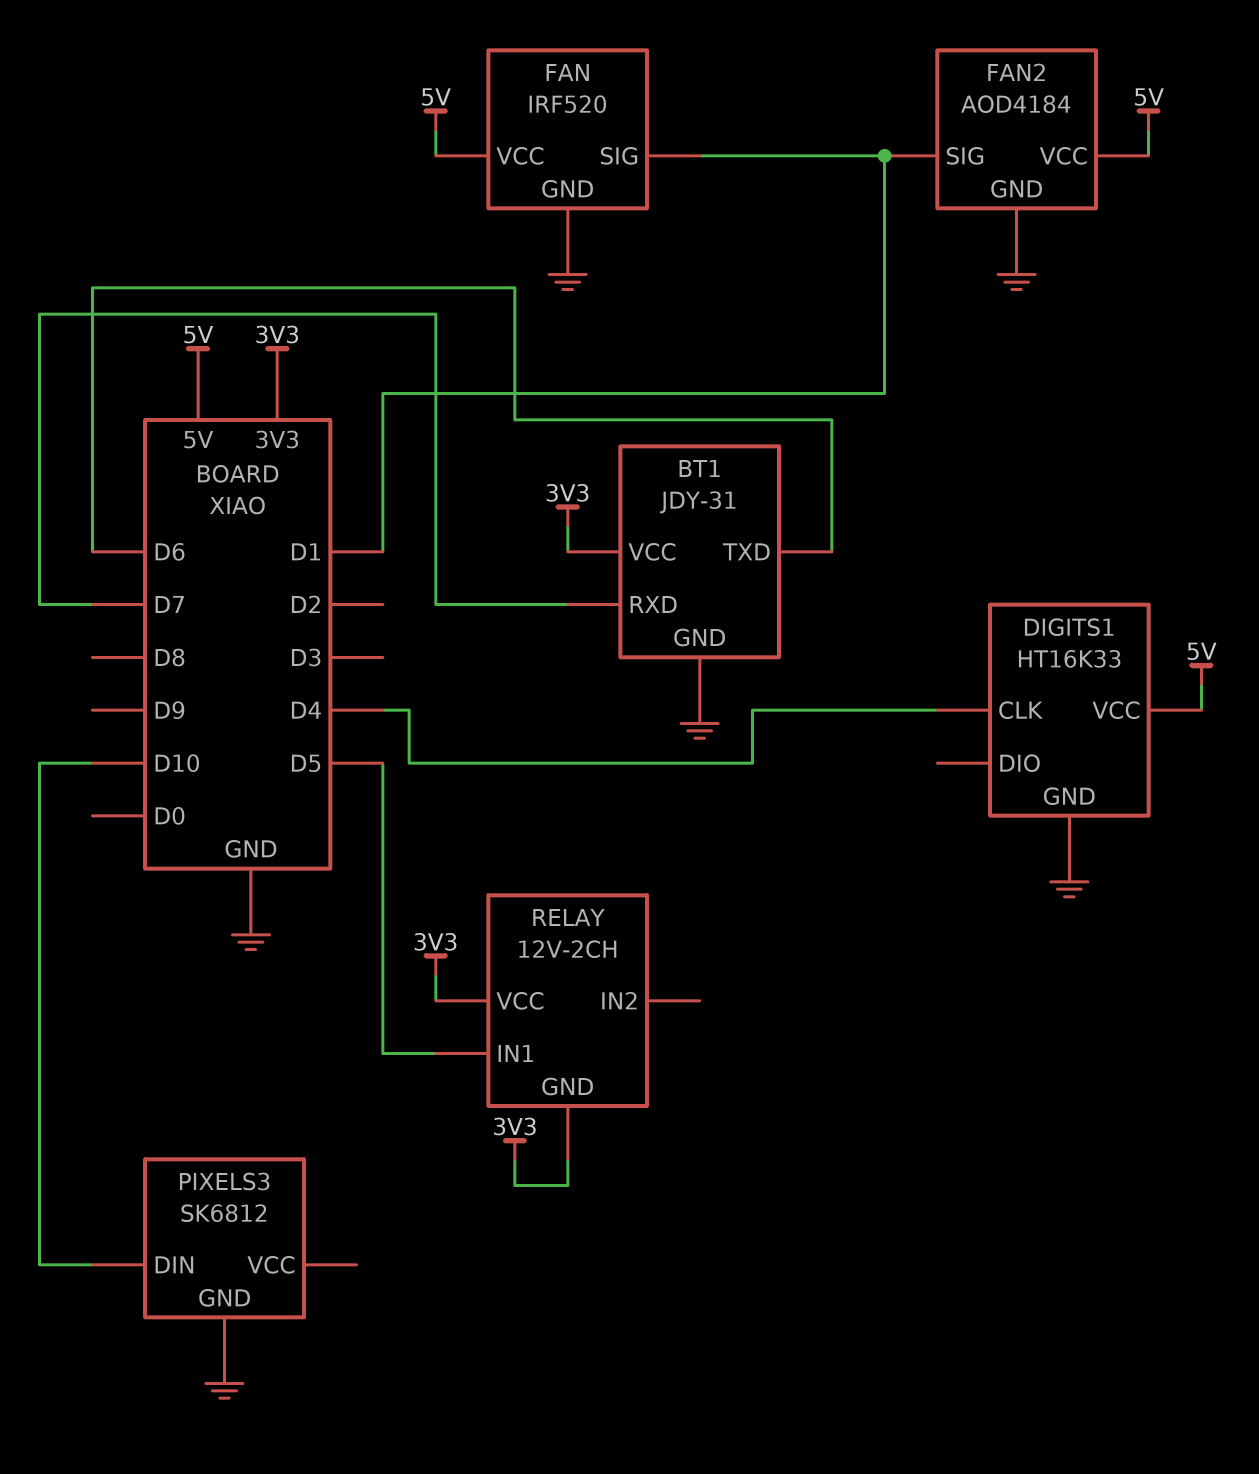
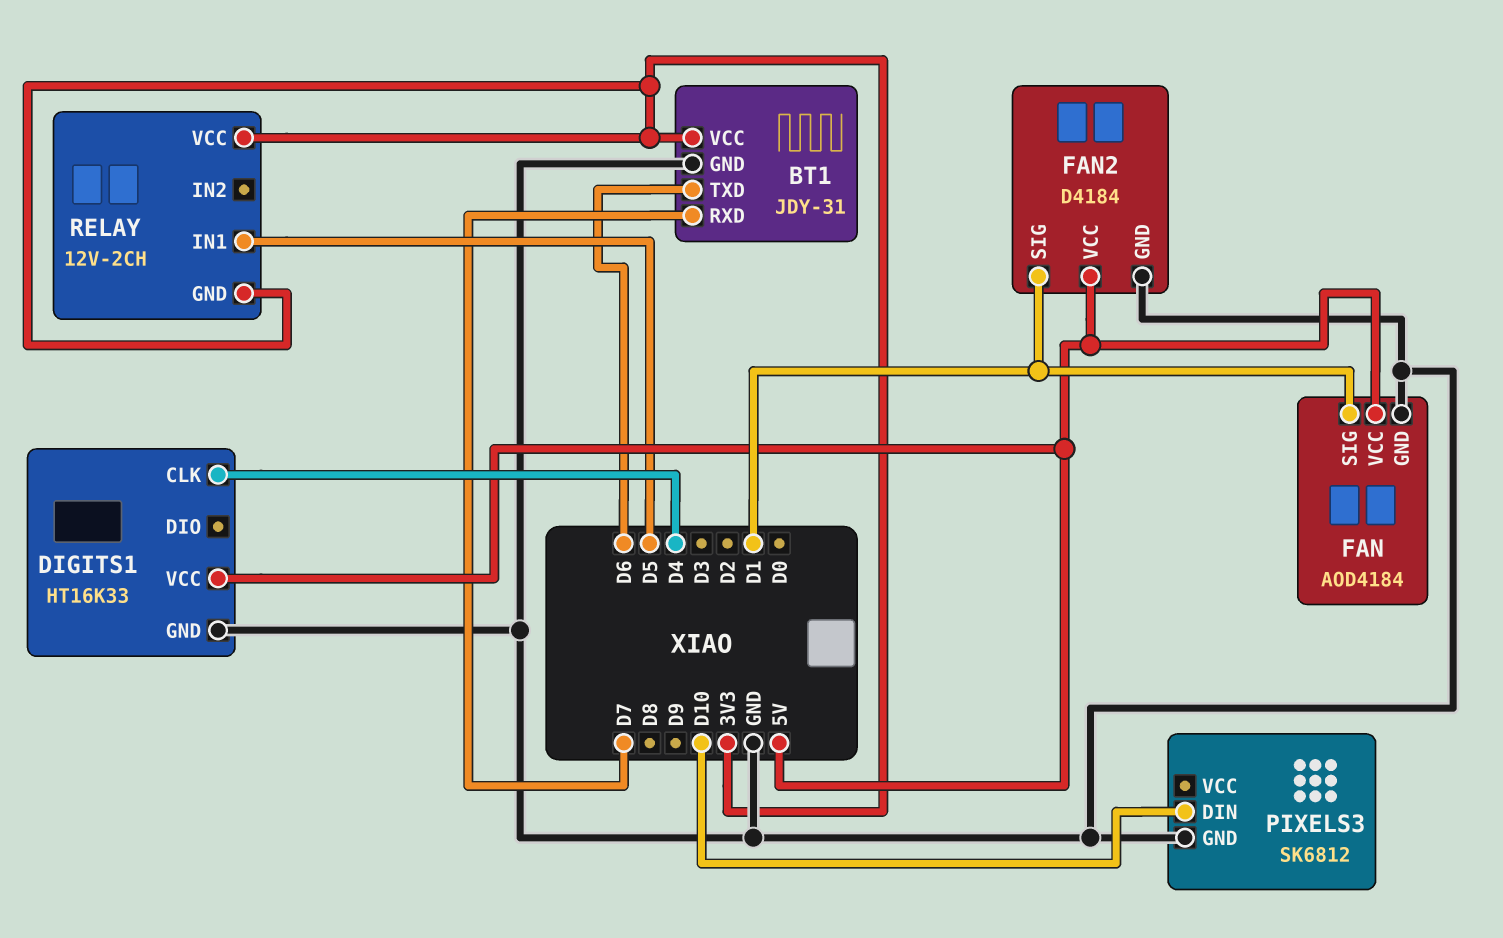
FAN: IRF520 -> AOD4184
FAN2: AOD4184 -> D4184

